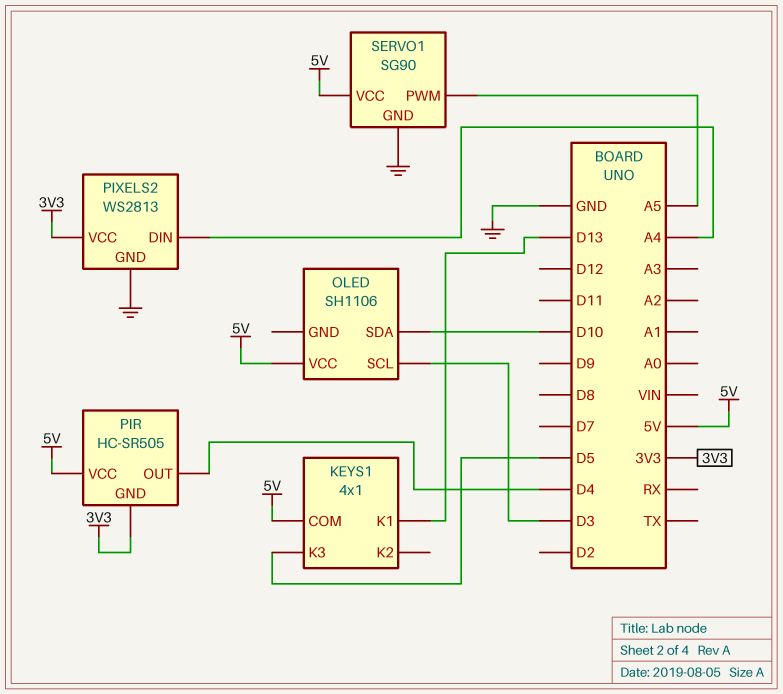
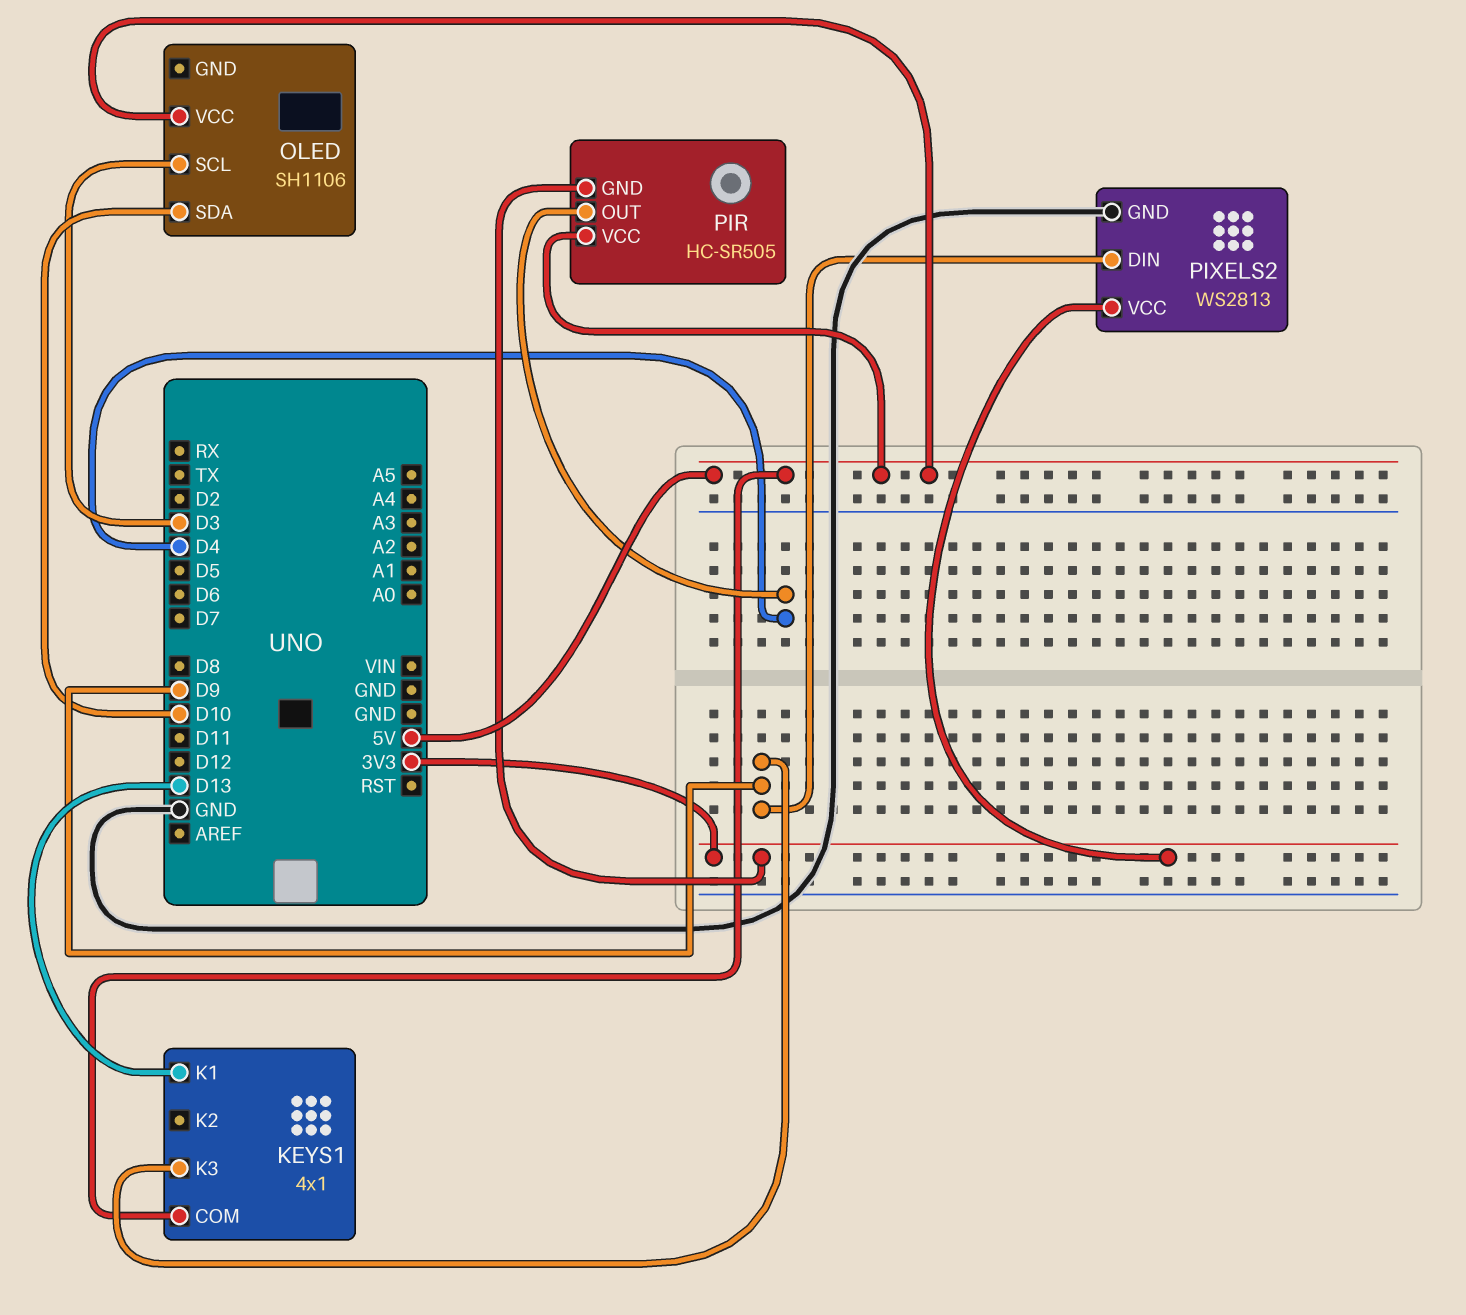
KEYS1 pin K3: D5 -> D9
PIXELS2 pin DIN: A4 -> D9
SERVO1: SG90 -> none
SERVO1 pin GND: GND -> none
SERVO1 pin PWM: A5 -> none
SERVO1 pin VCC: 5V -> none

